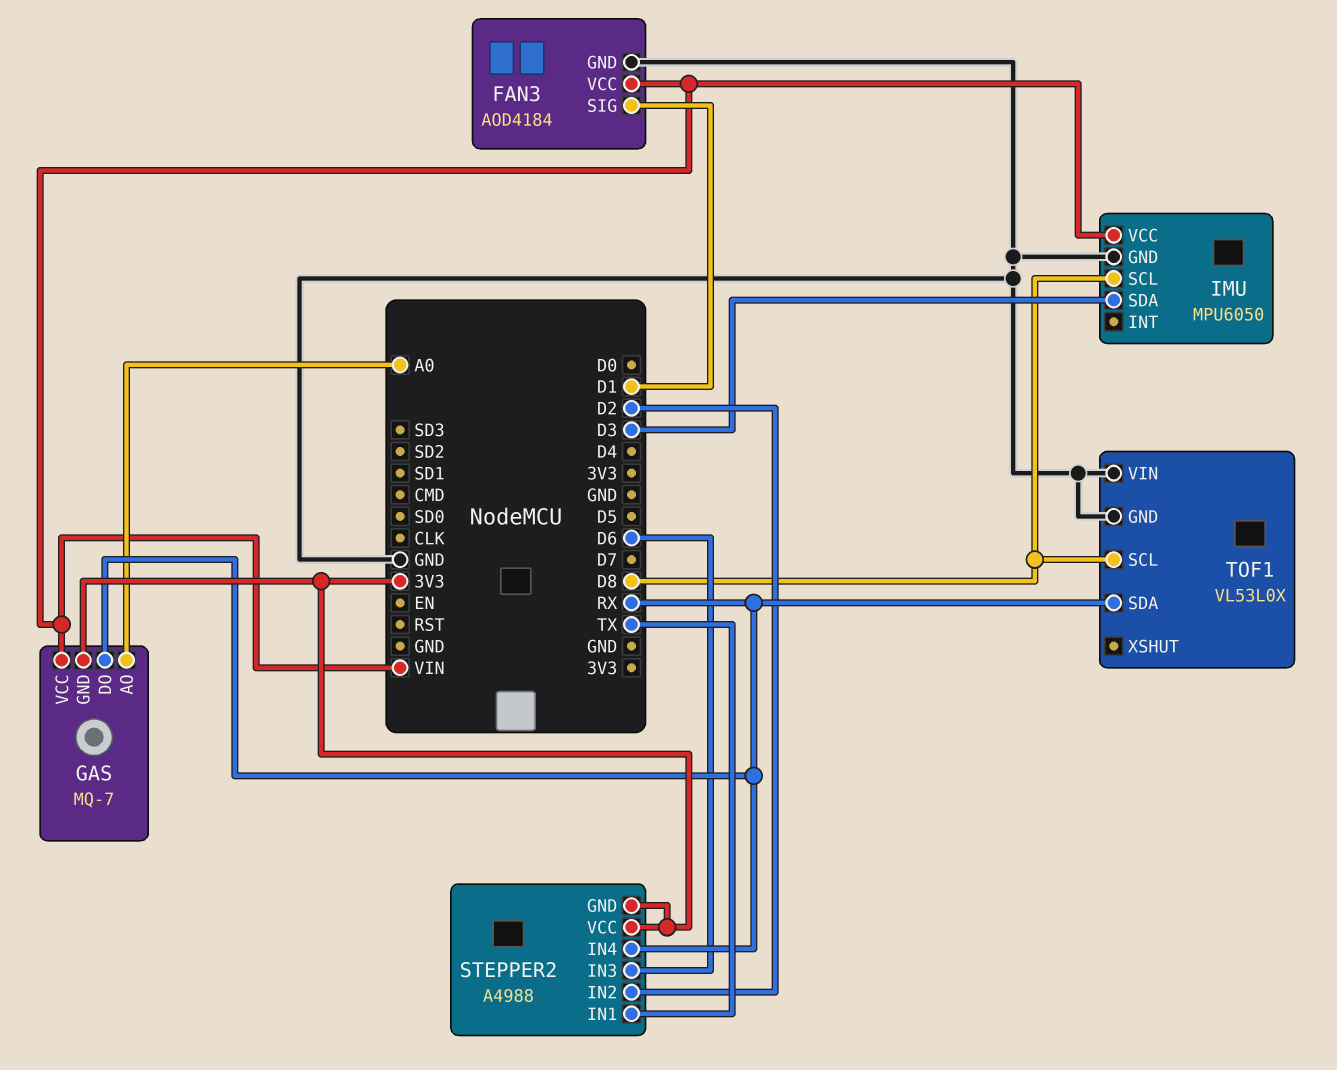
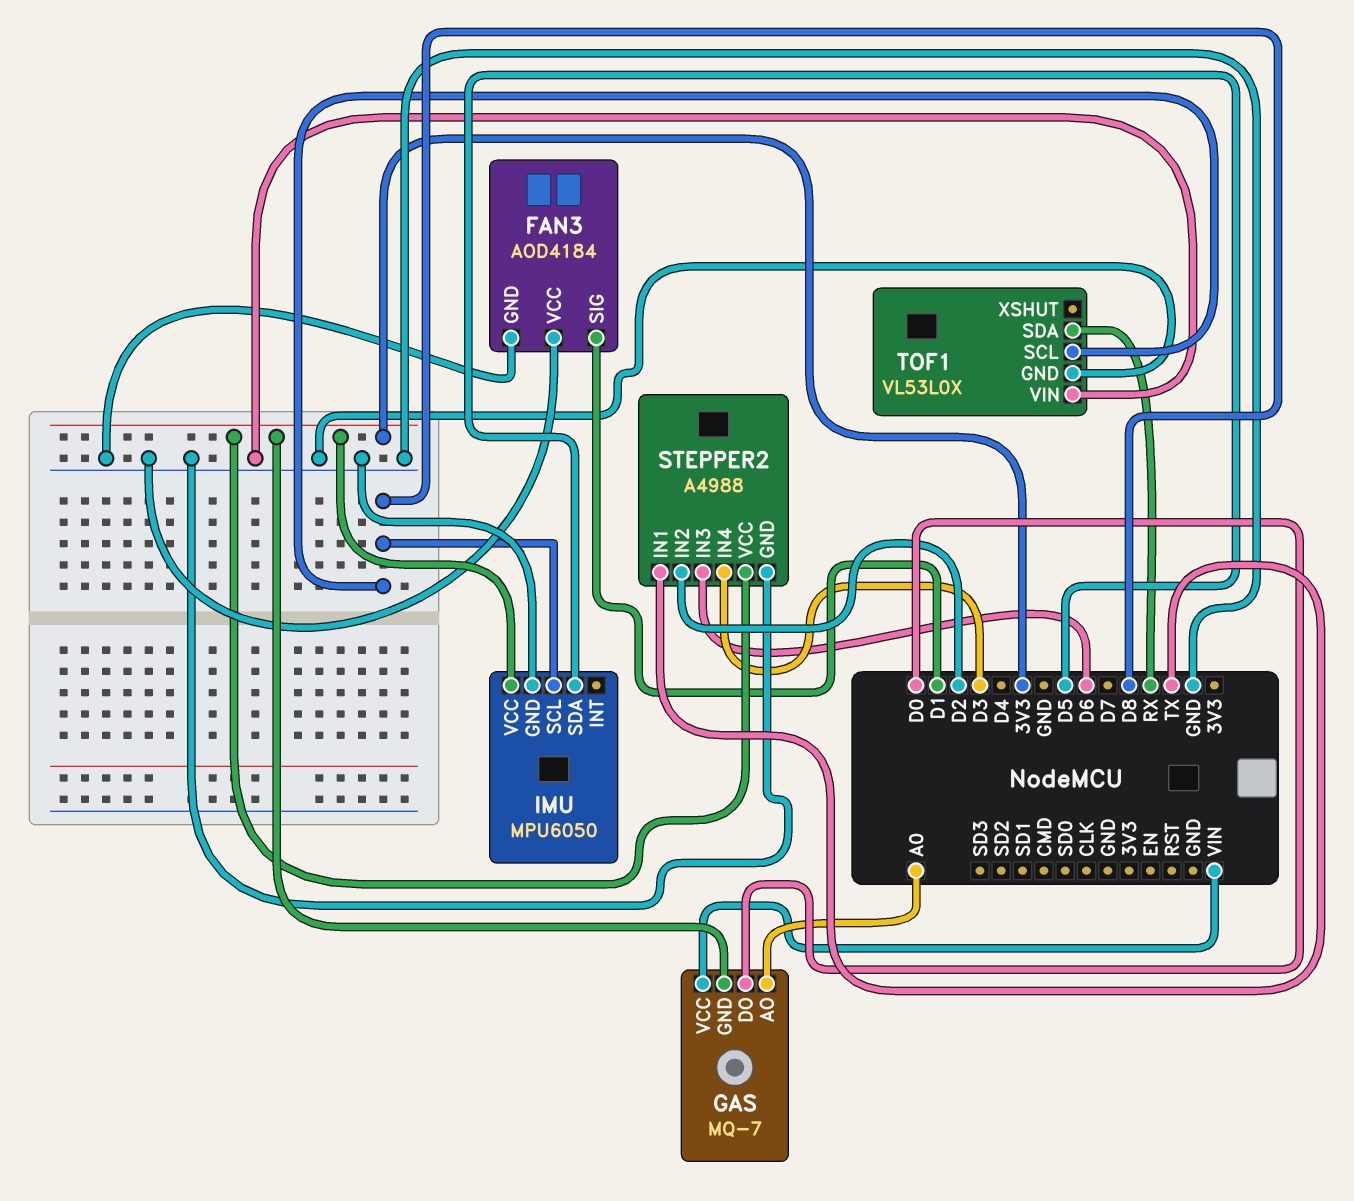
FAN3 pin VCC: VIN -> GND
GAS pin DO: RX -> D0
IMU pin SDA: D3 -> D5
IMU pin VCC: VIN -> 3V3
STEPPER2 pin GND: 3V3 -> GND
STEPPER2 pin IN4: RX -> D3

